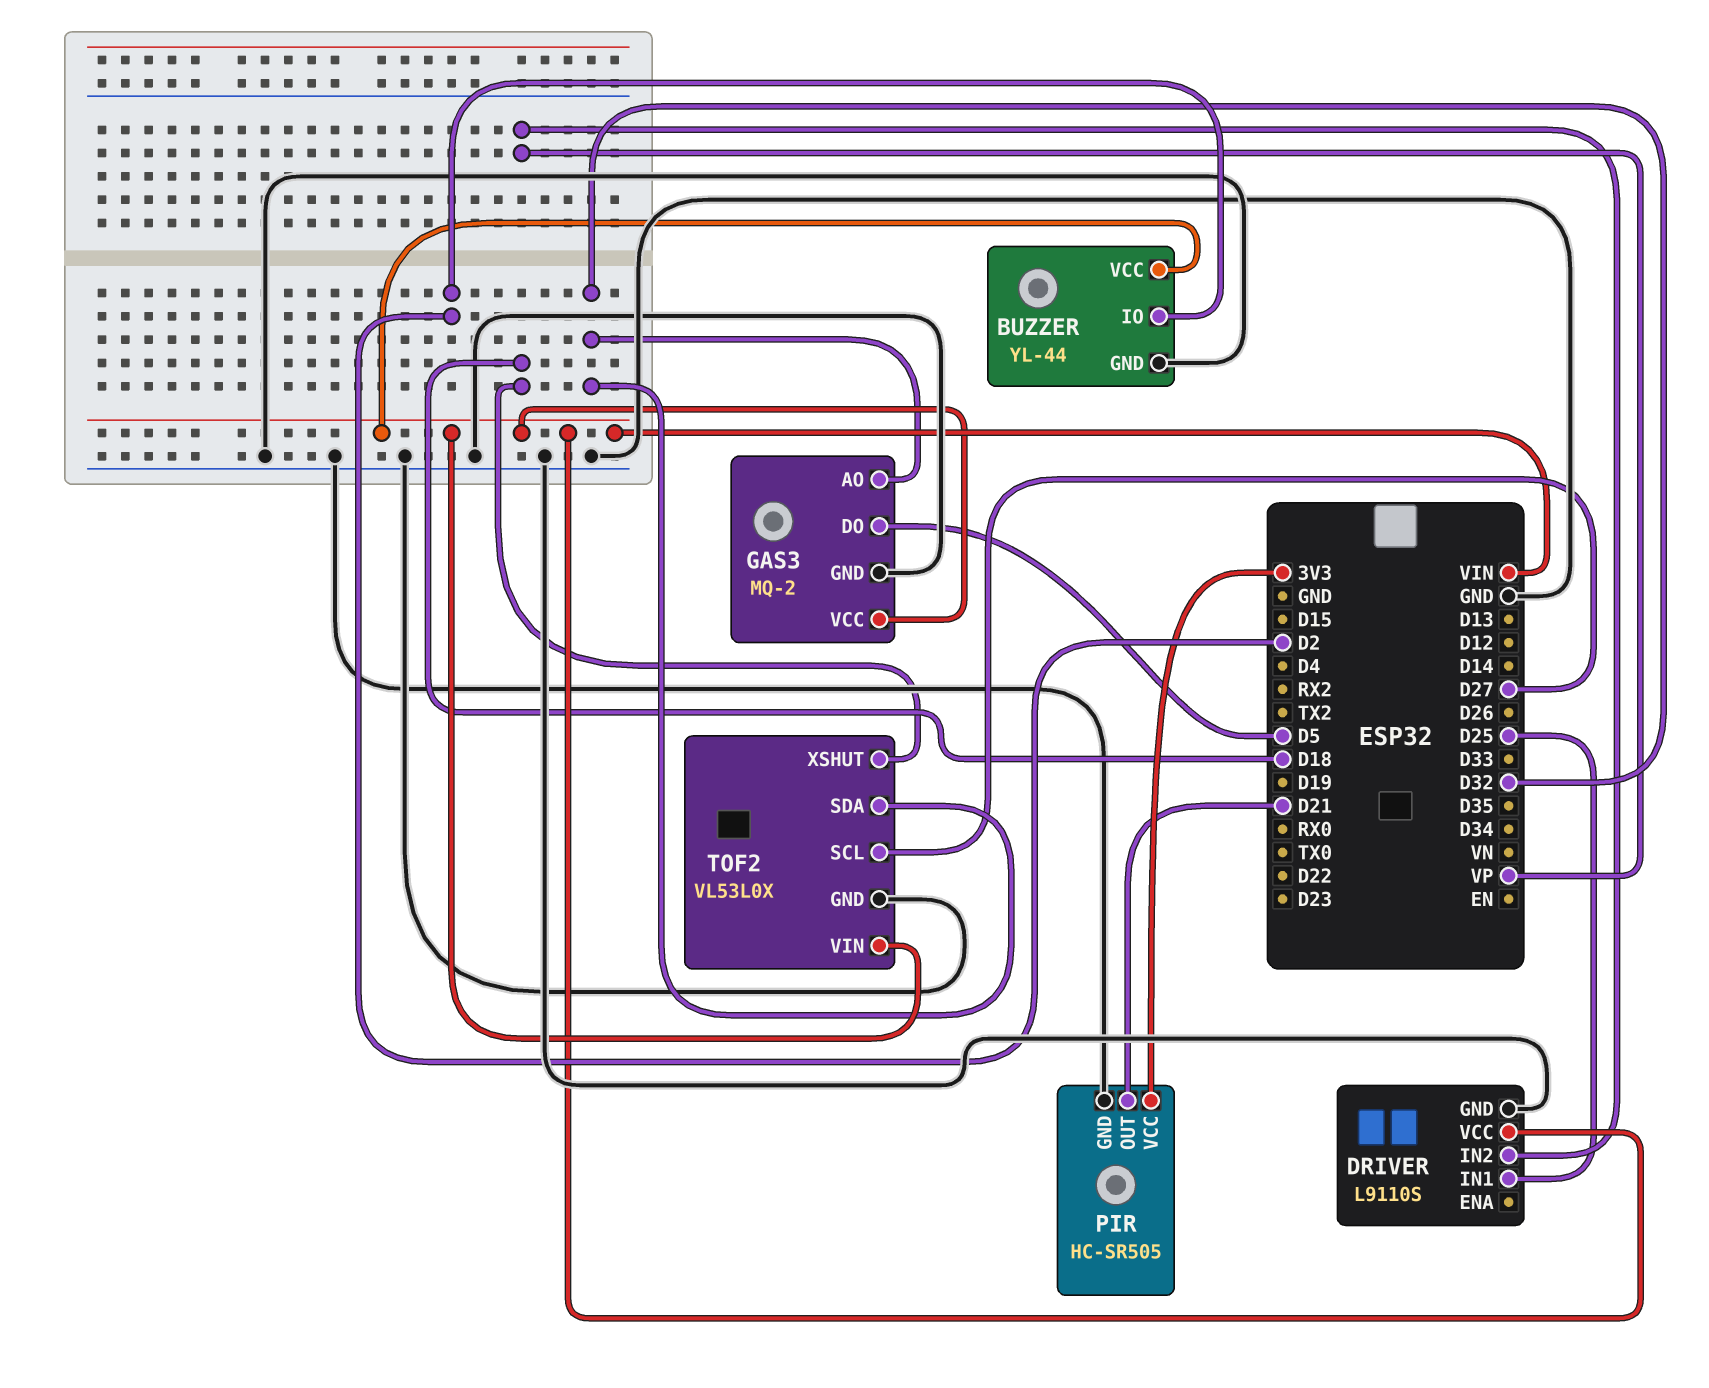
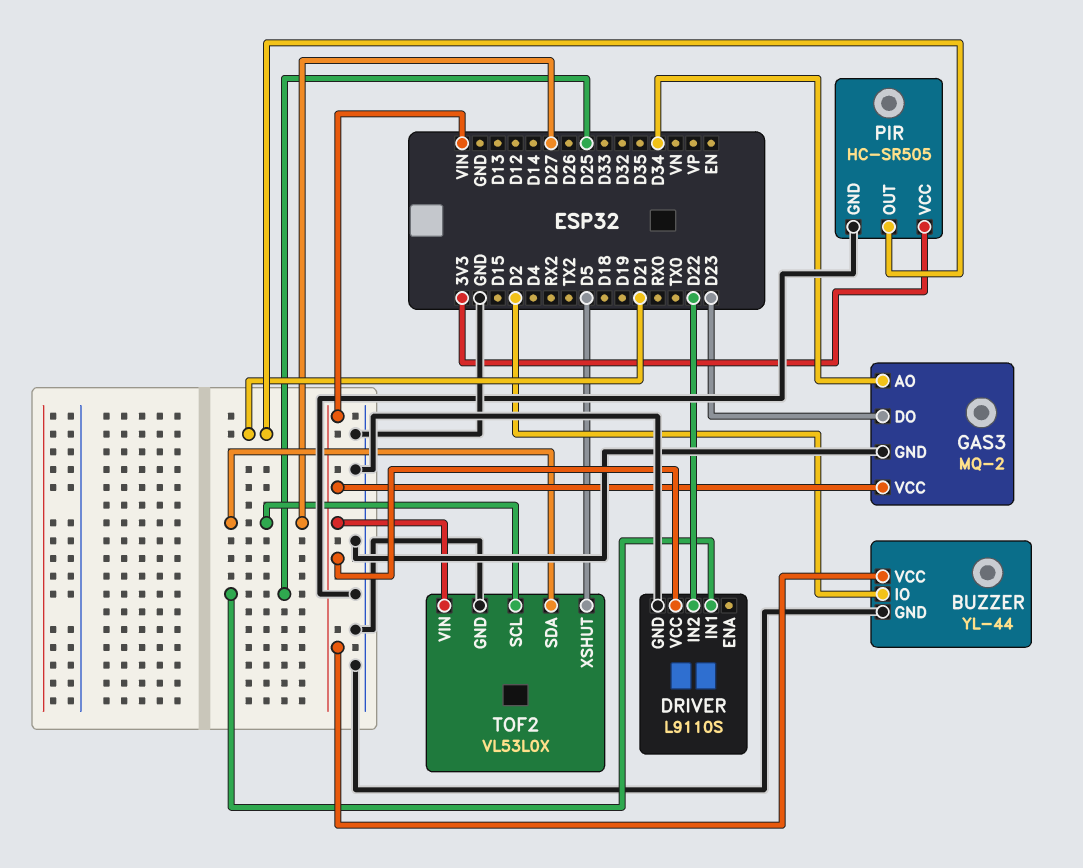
DRIVER pin IN2: VP -> D22
GAS3 pin AO: D32 -> D34
GAS3 pin DO: D5 -> D23
TOF2 pin SDA: D32 -> D27
TOF2 pin XSHUT: D18 -> D5

